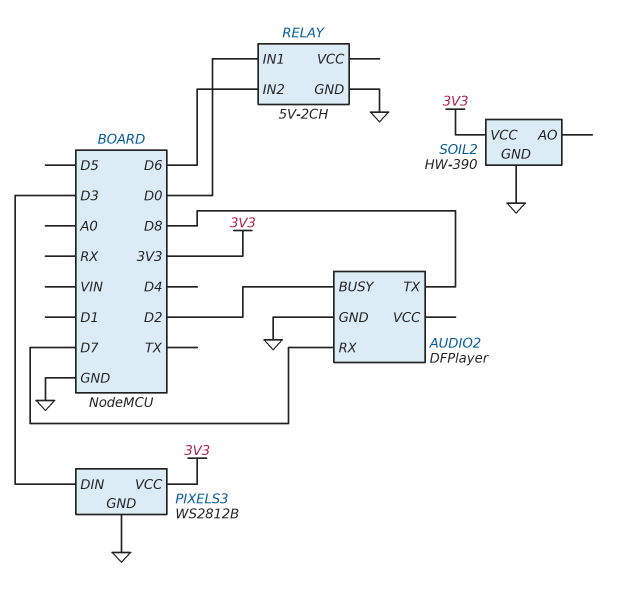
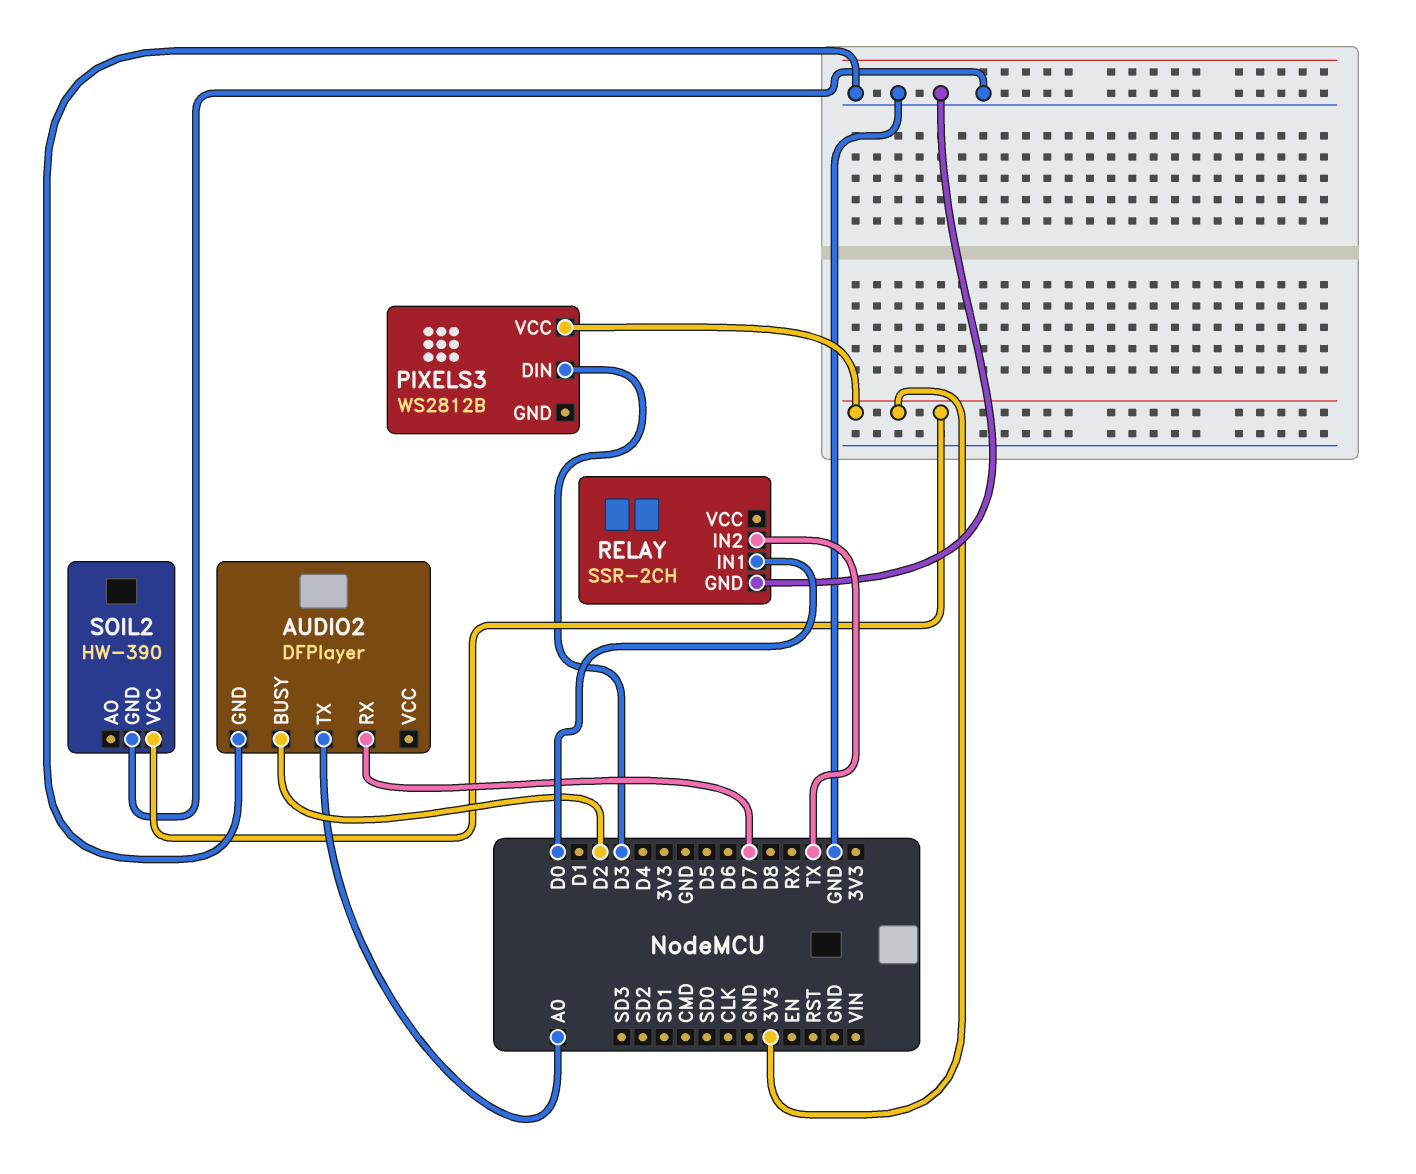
AUDIO2 pin TX: D8 -> A0
PIXELS3 pin GND: GND -> none
RELAY: 5V-2CH -> SSR-2CH
RELAY pin IN2: D6 -> TX

